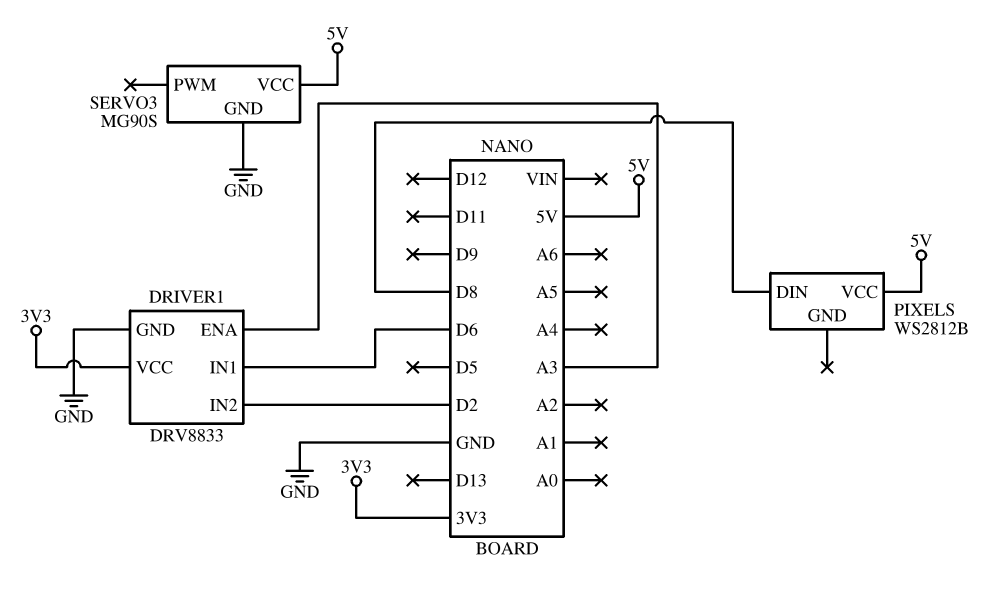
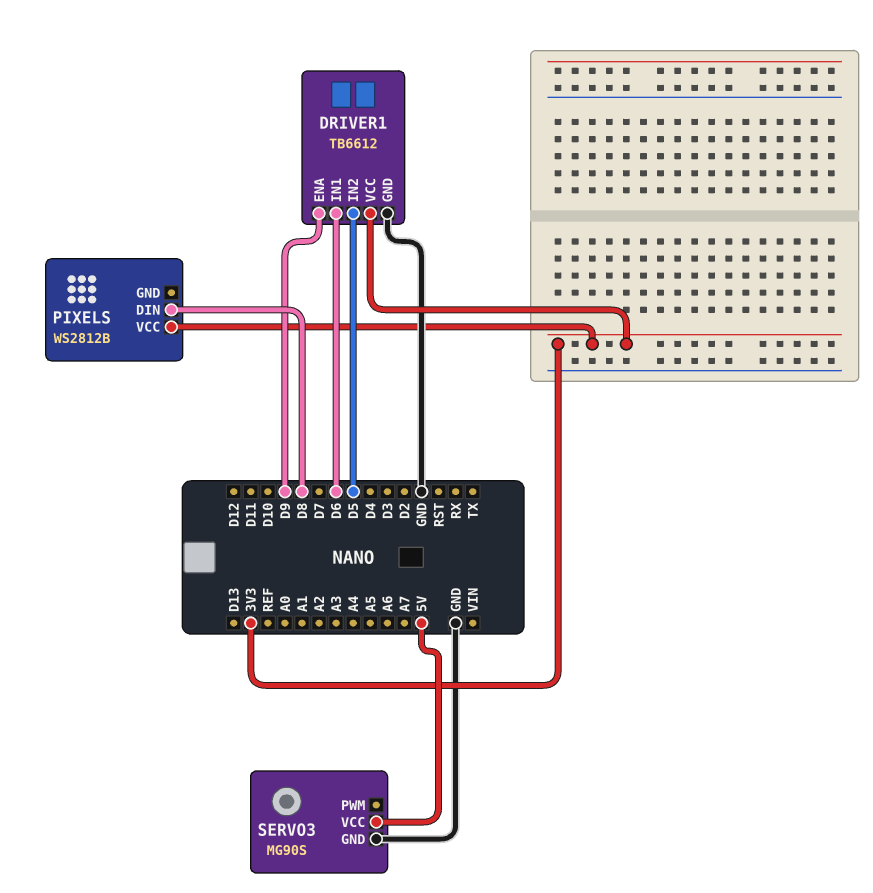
DRIVER1: DRV8833 -> TB6612
DRIVER1 pin ENA: A3 -> D9
DRIVER1 pin IN2: D2 -> D5
PIXELS pin VCC: 5V -> 3V3

